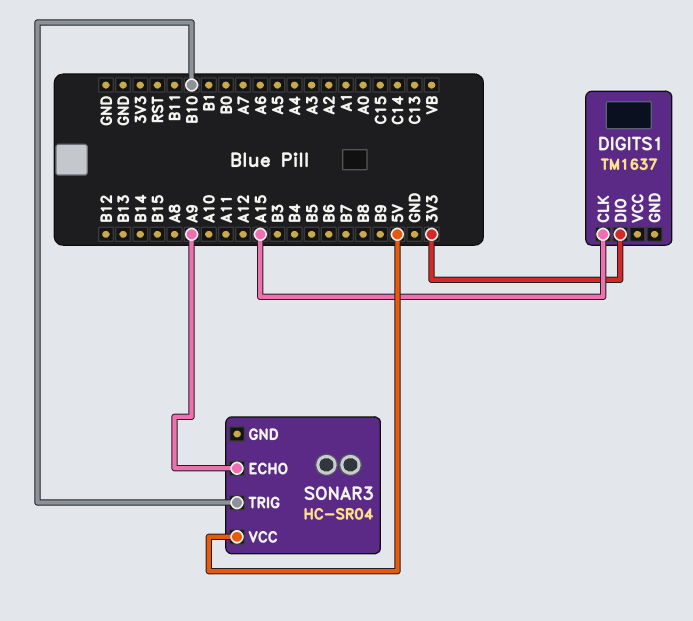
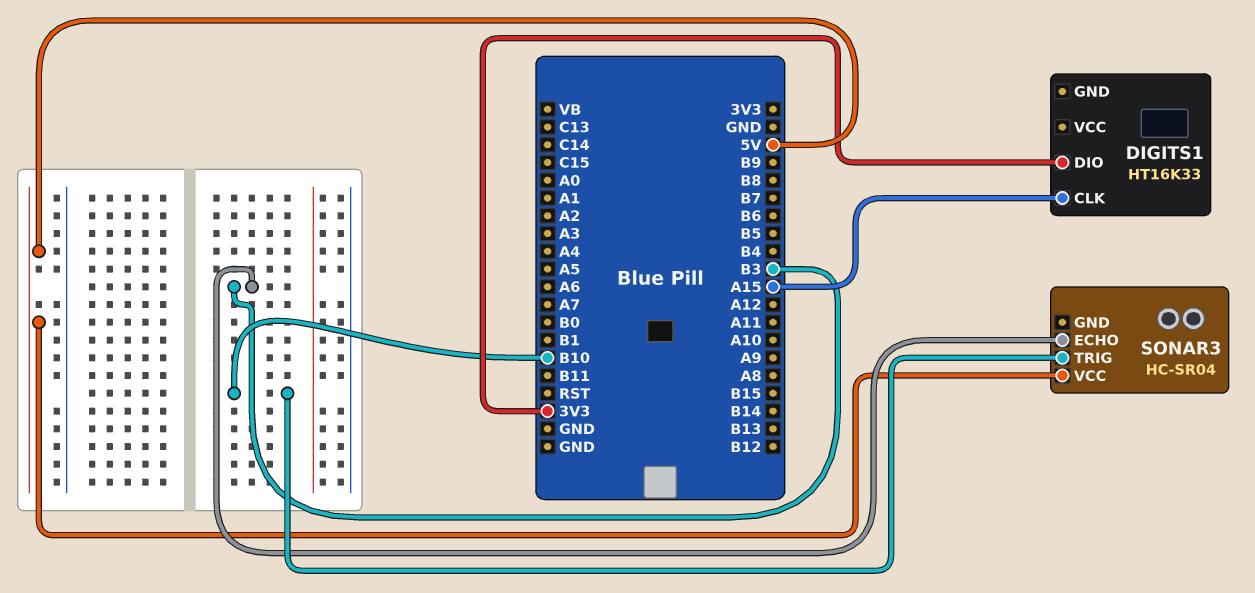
DIGITS1: TM1637 -> HT16K33
SONAR3 pin ECHO: A9 -> B3

